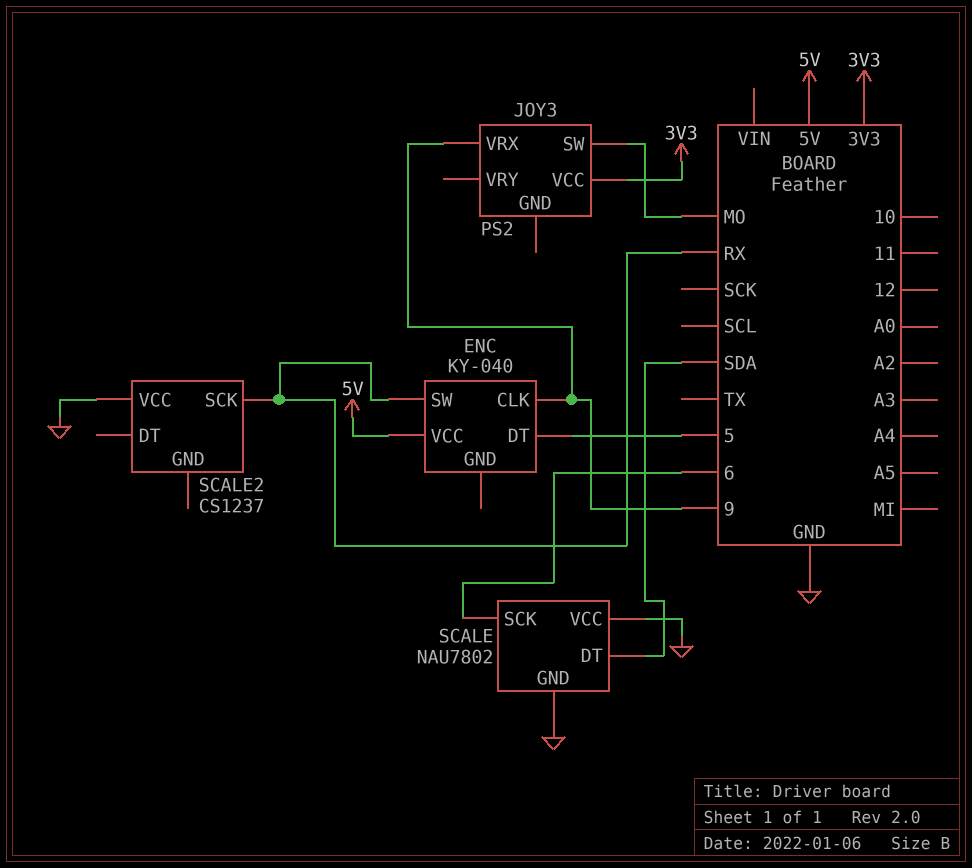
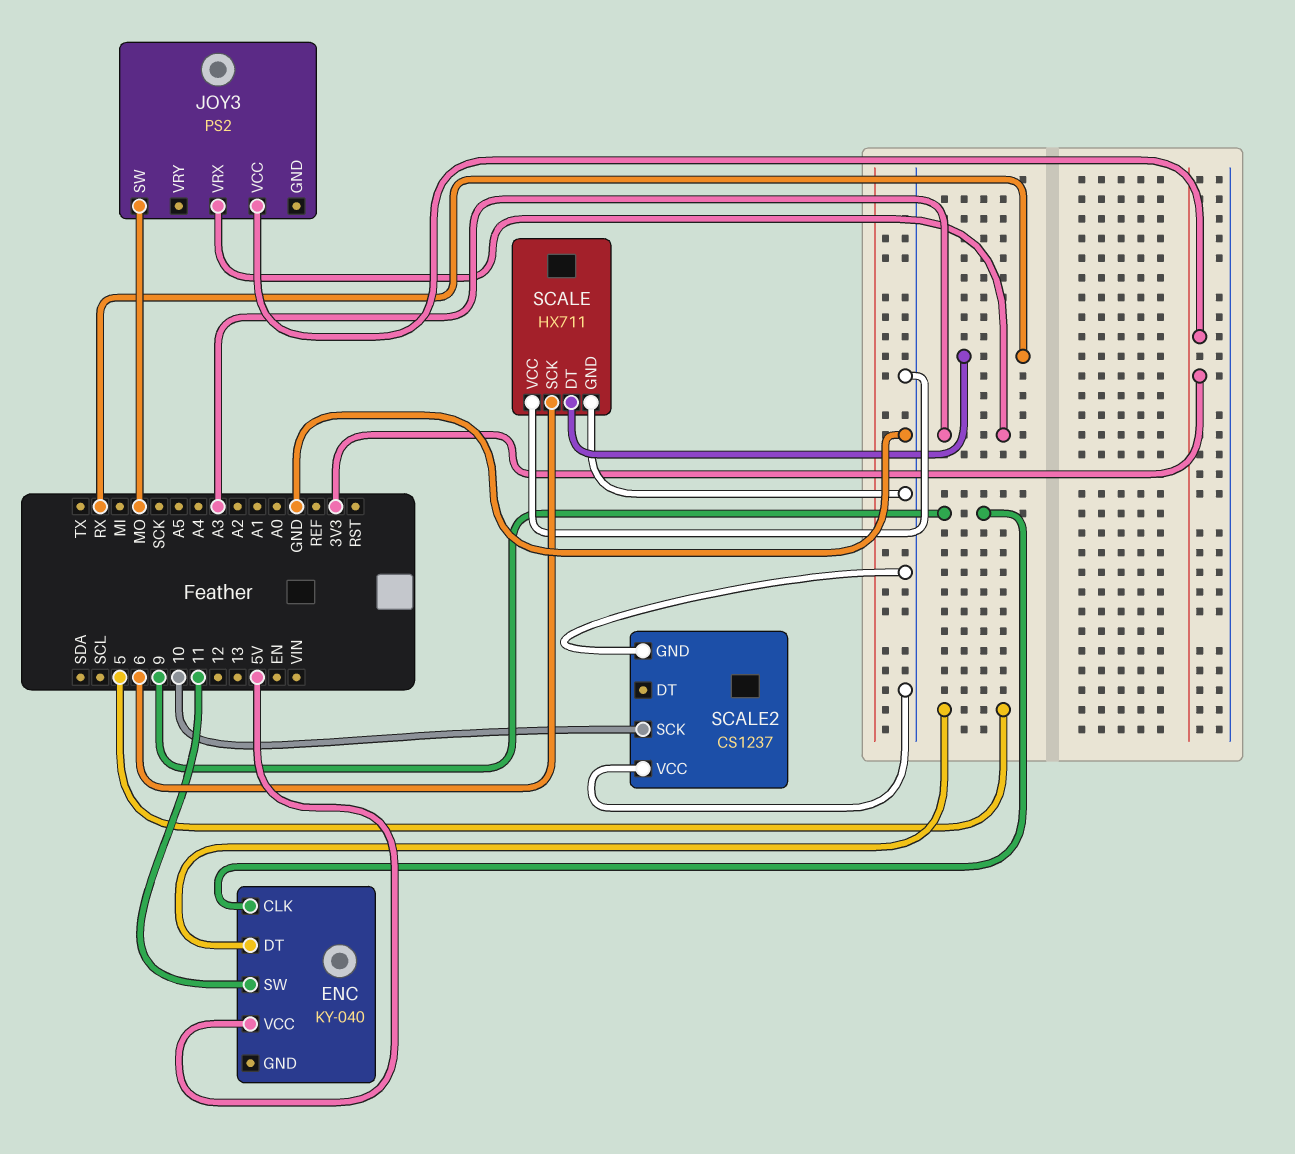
ENC pin SW: RX -> 11
JOY3 pin VRX: 9 -> A3
SCALE: NAU7802 -> HX711
SCALE pin DT: SDA -> RX
SCALE2 pin GND: none -> GND
SCALE2 pin SCK: RX -> 10

